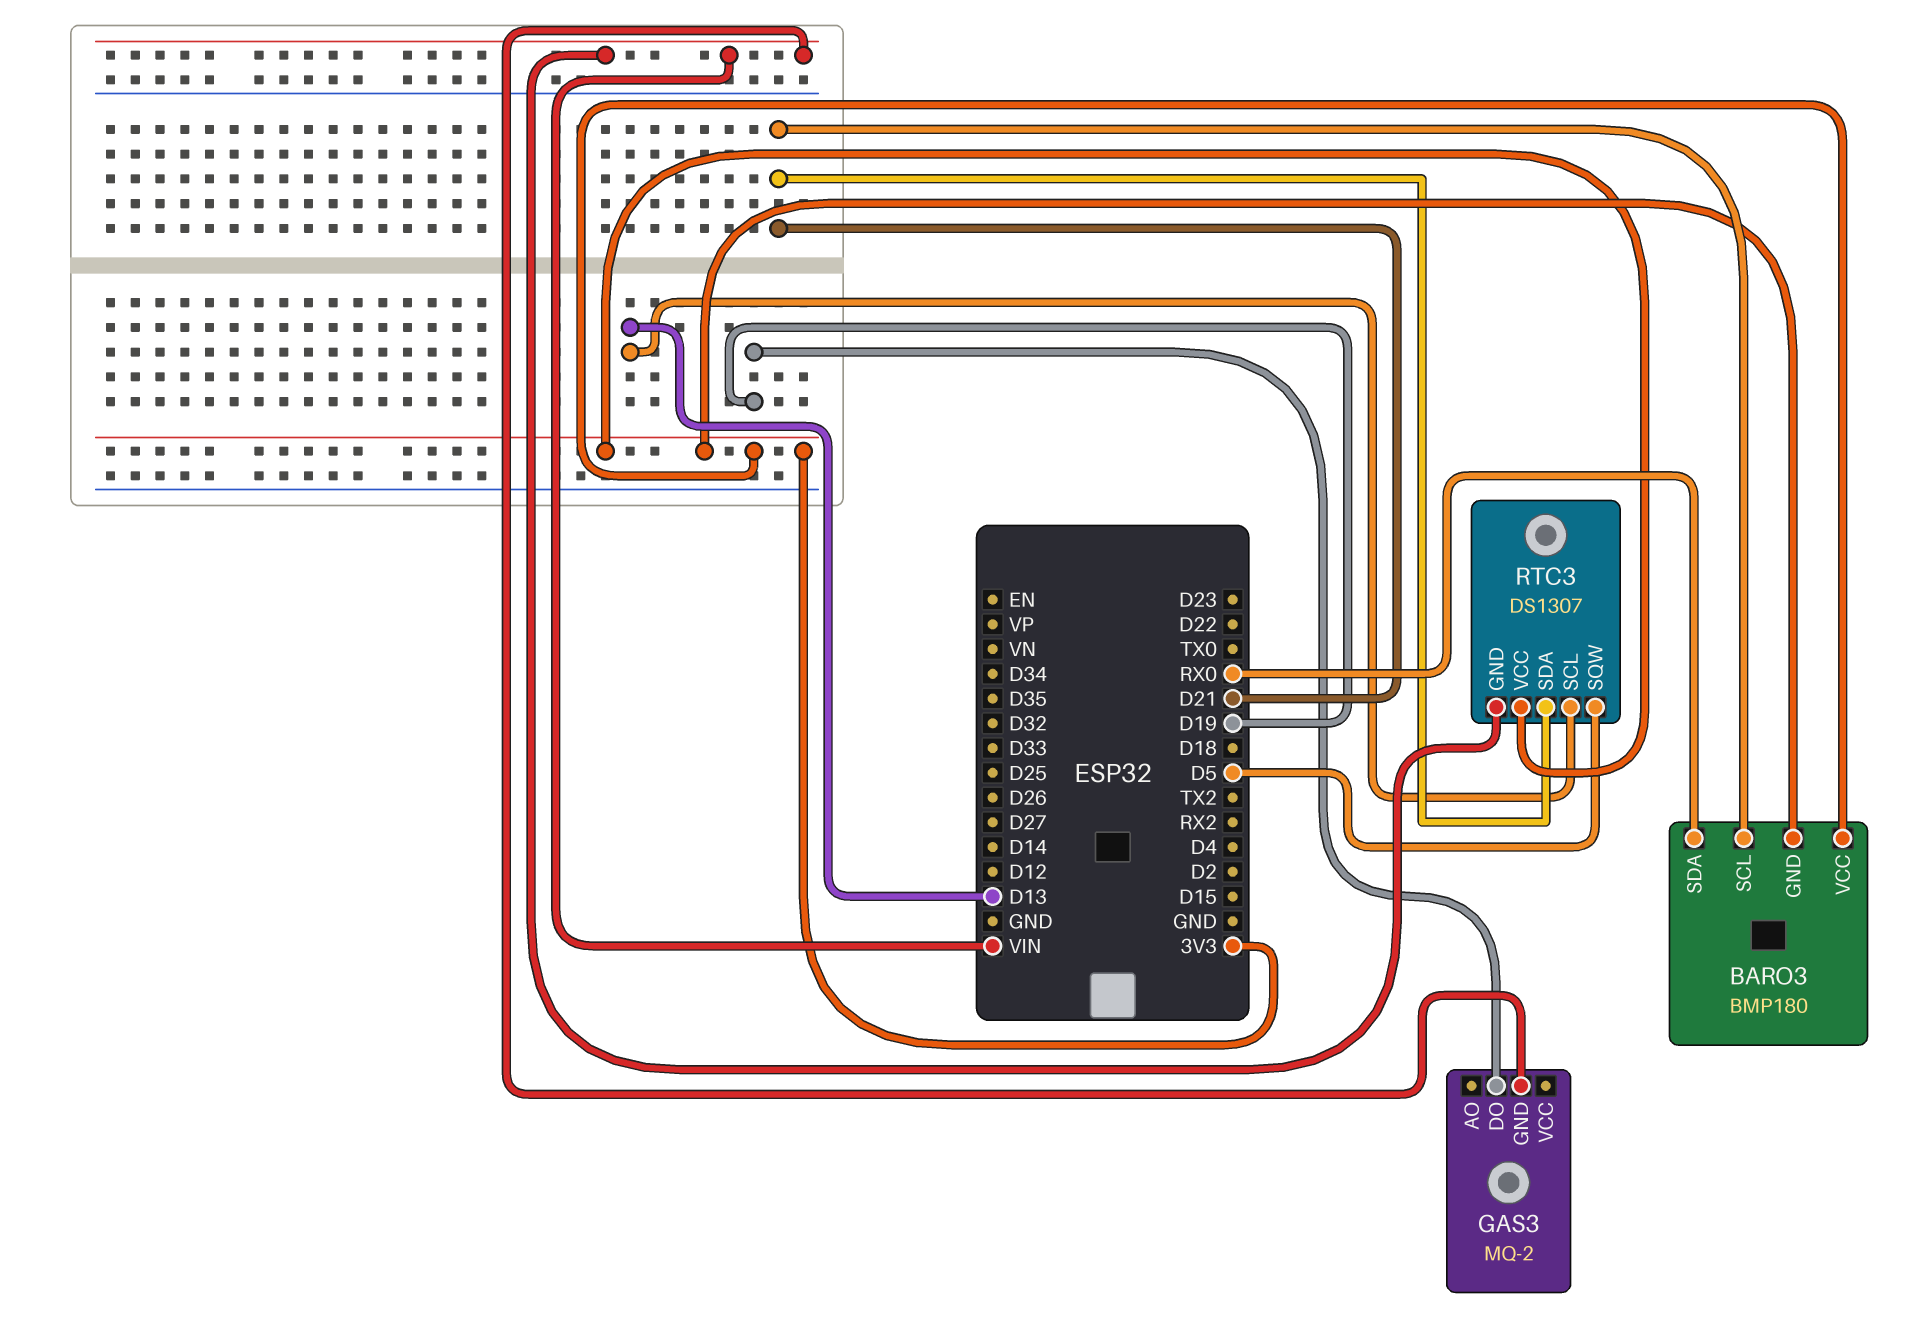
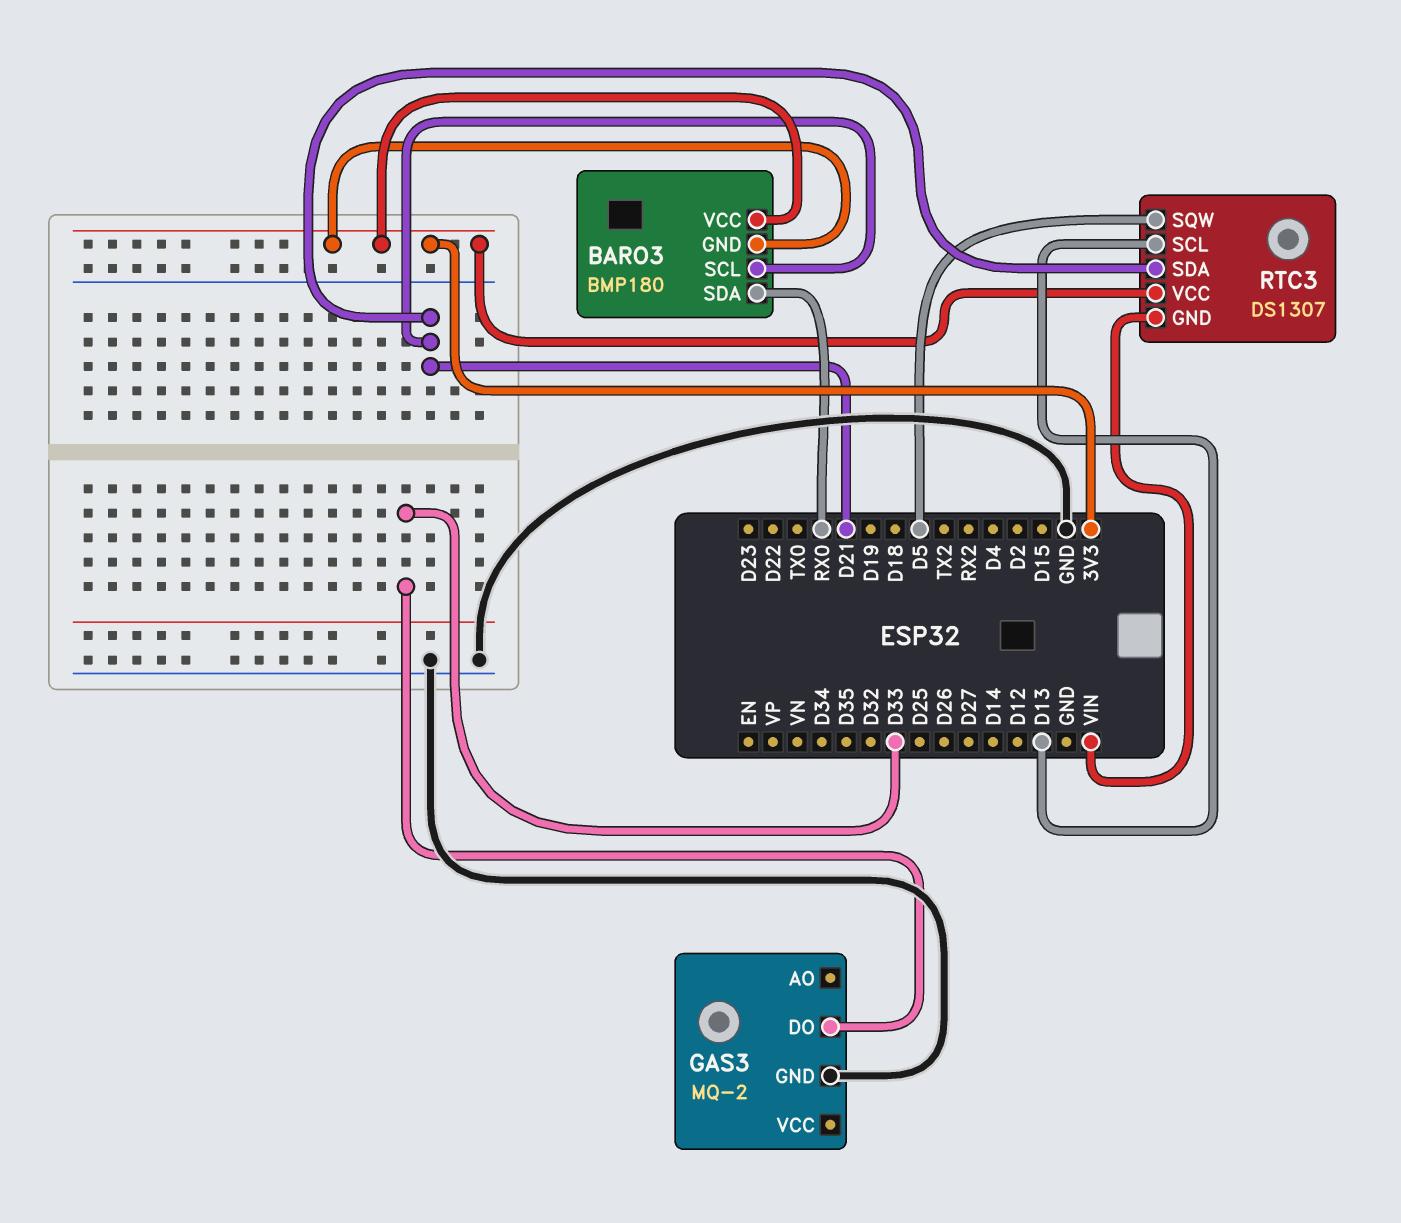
GAS3 pin DO: D19 -> D33
GAS3 pin GND: VIN -> GND

